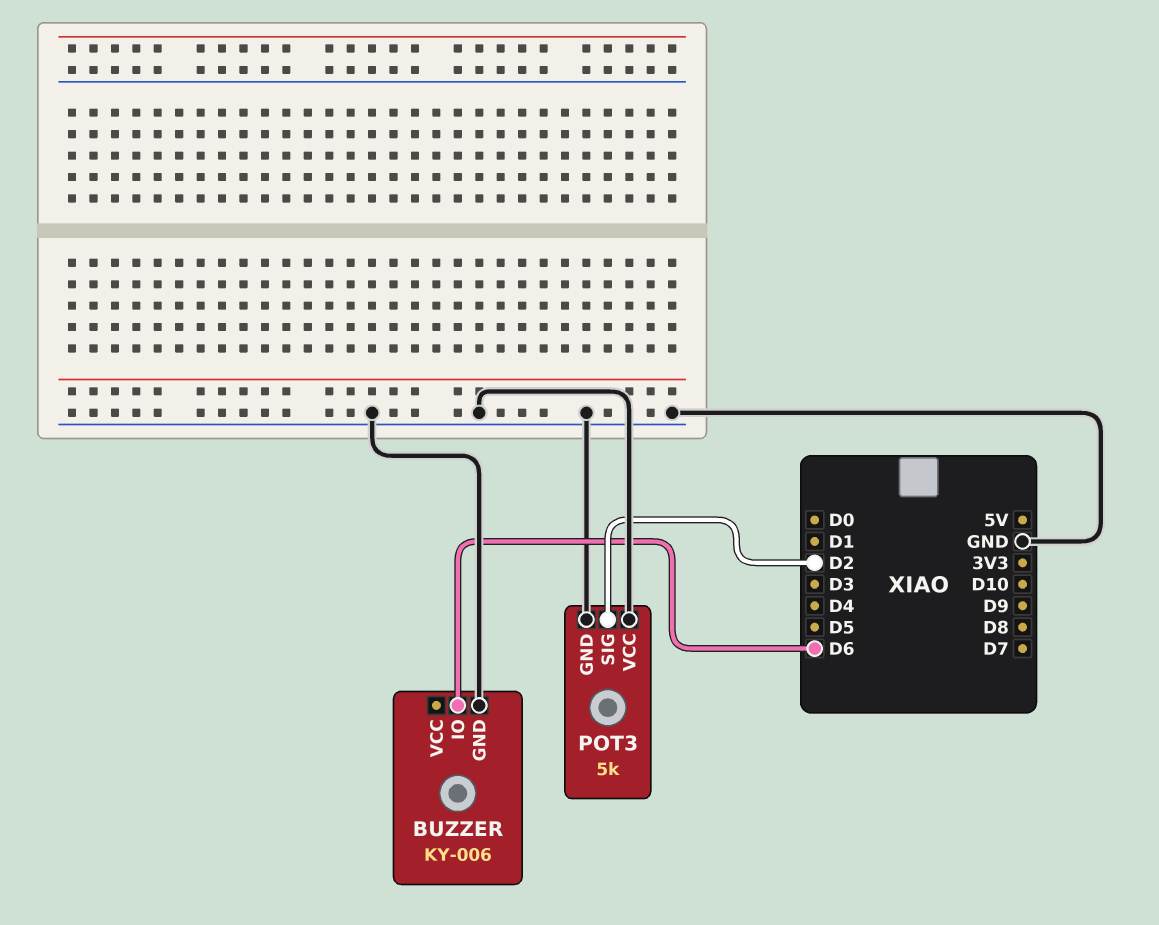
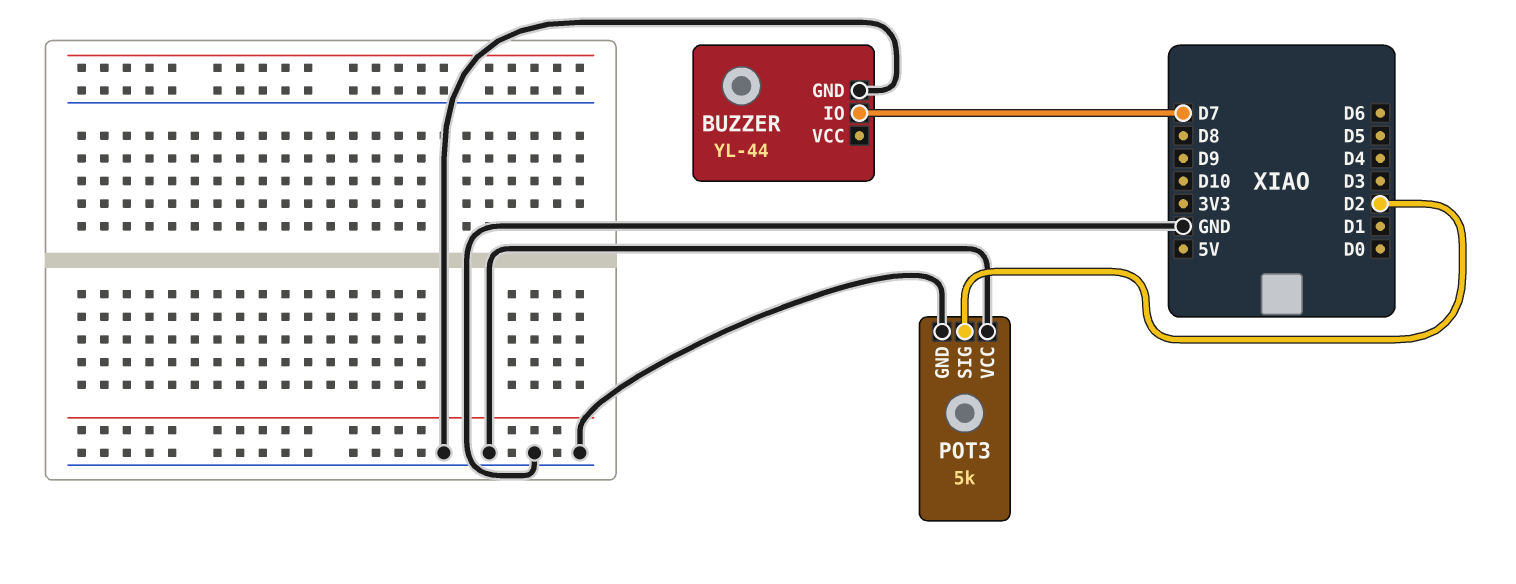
BUZZER: KY-006 -> YL-44
BUZZER pin IO: D6 -> D7

